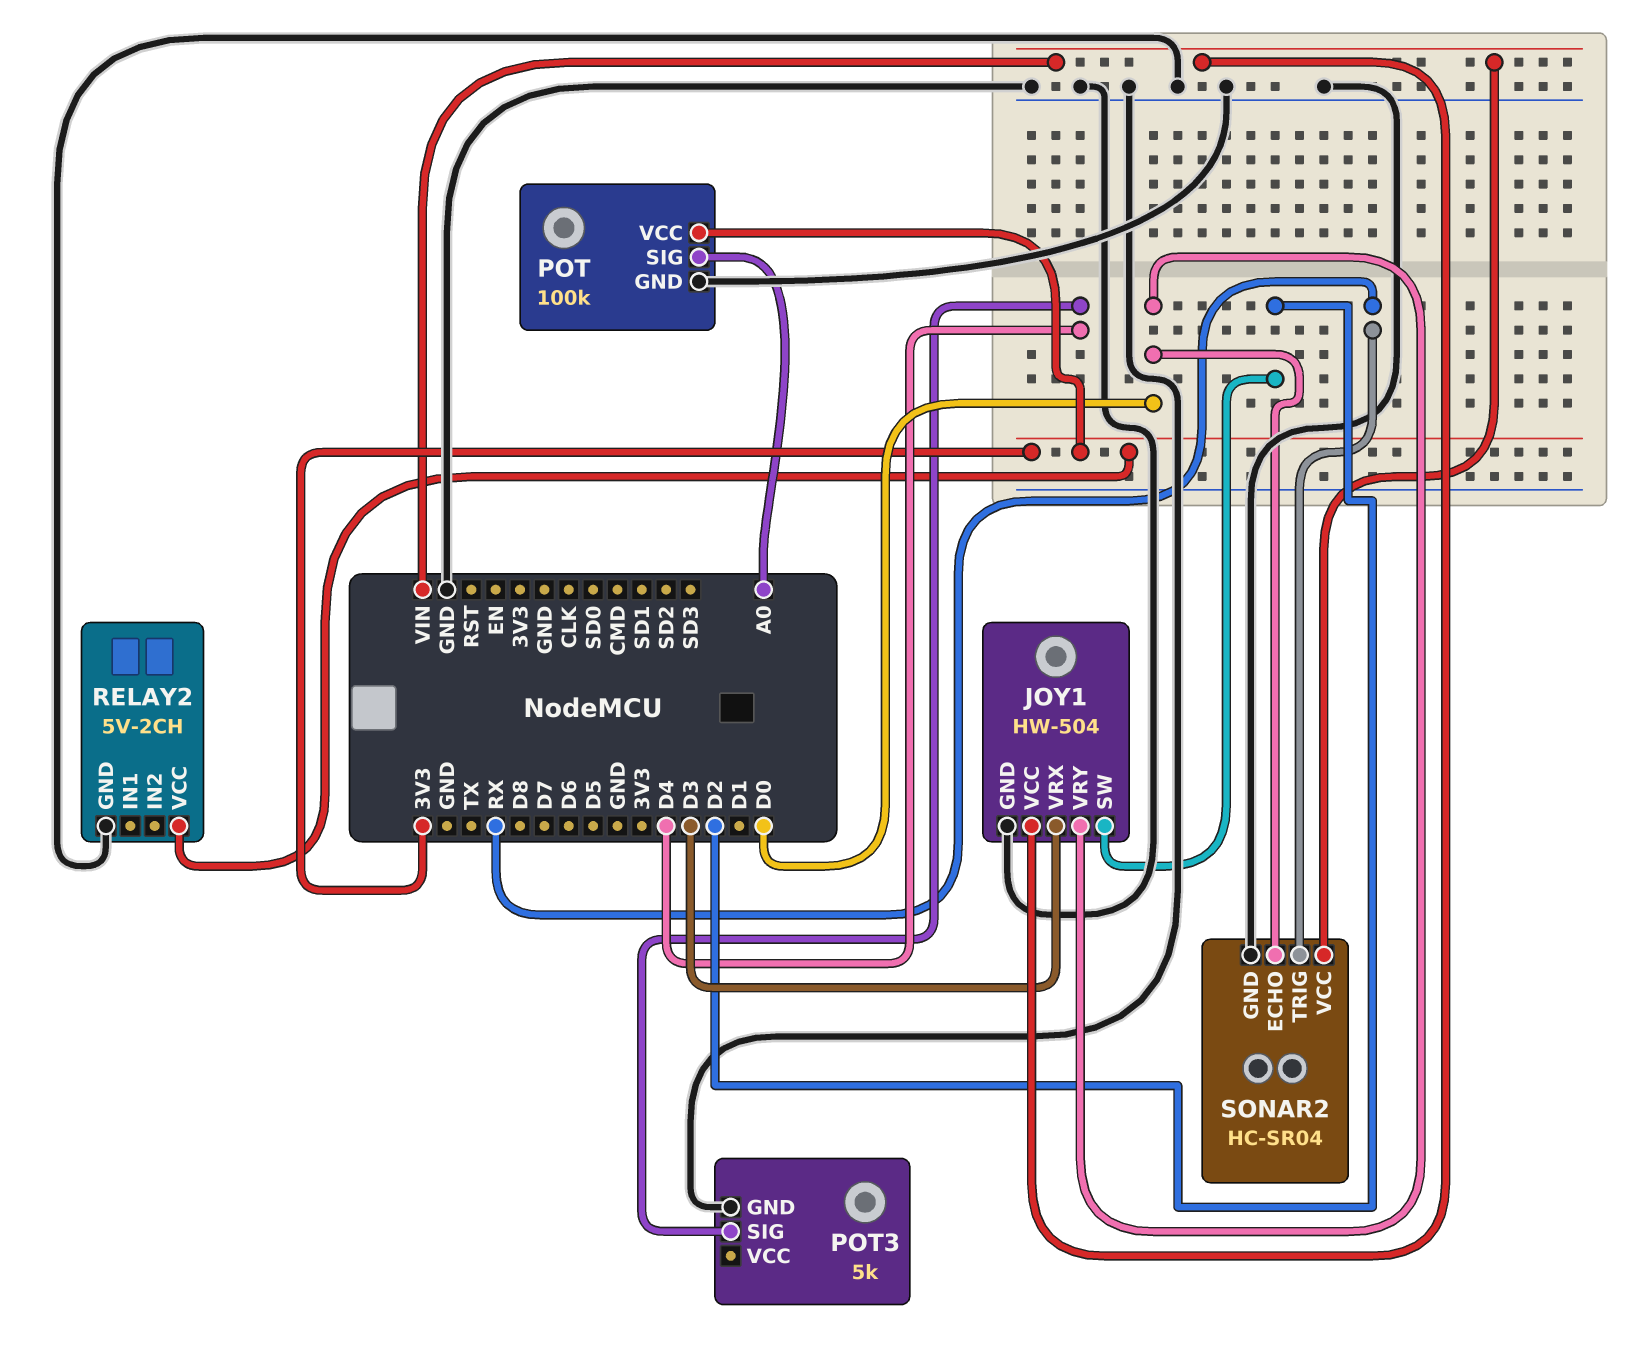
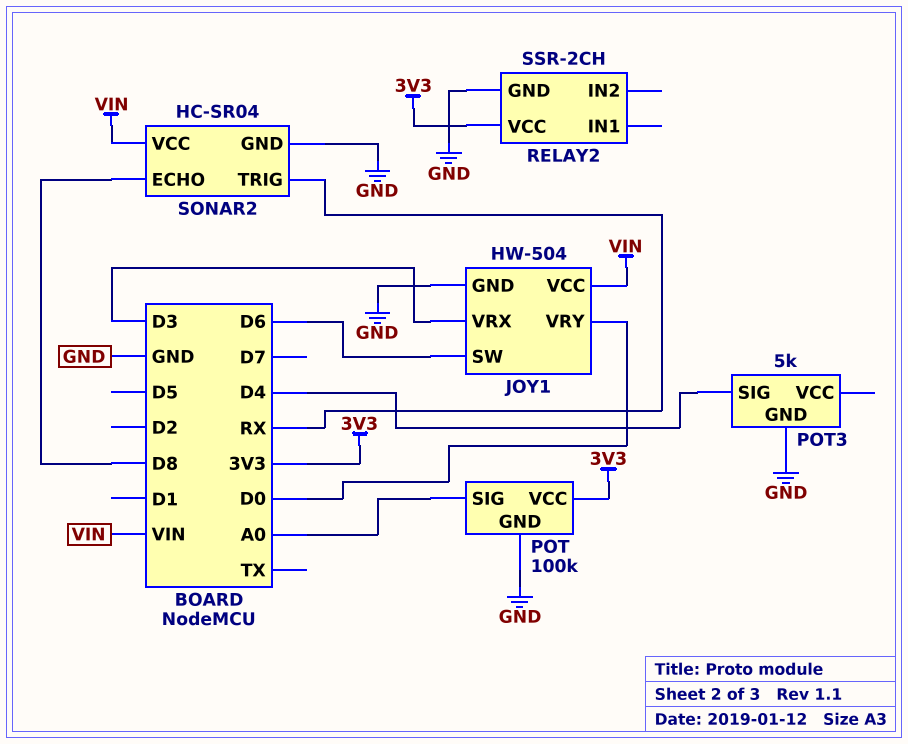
JOY1 pin SW: D2 -> D6
RELAY2: 5V-2CH -> SSR-2CH
SONAR2 pin ECHO: D0 -> D8

